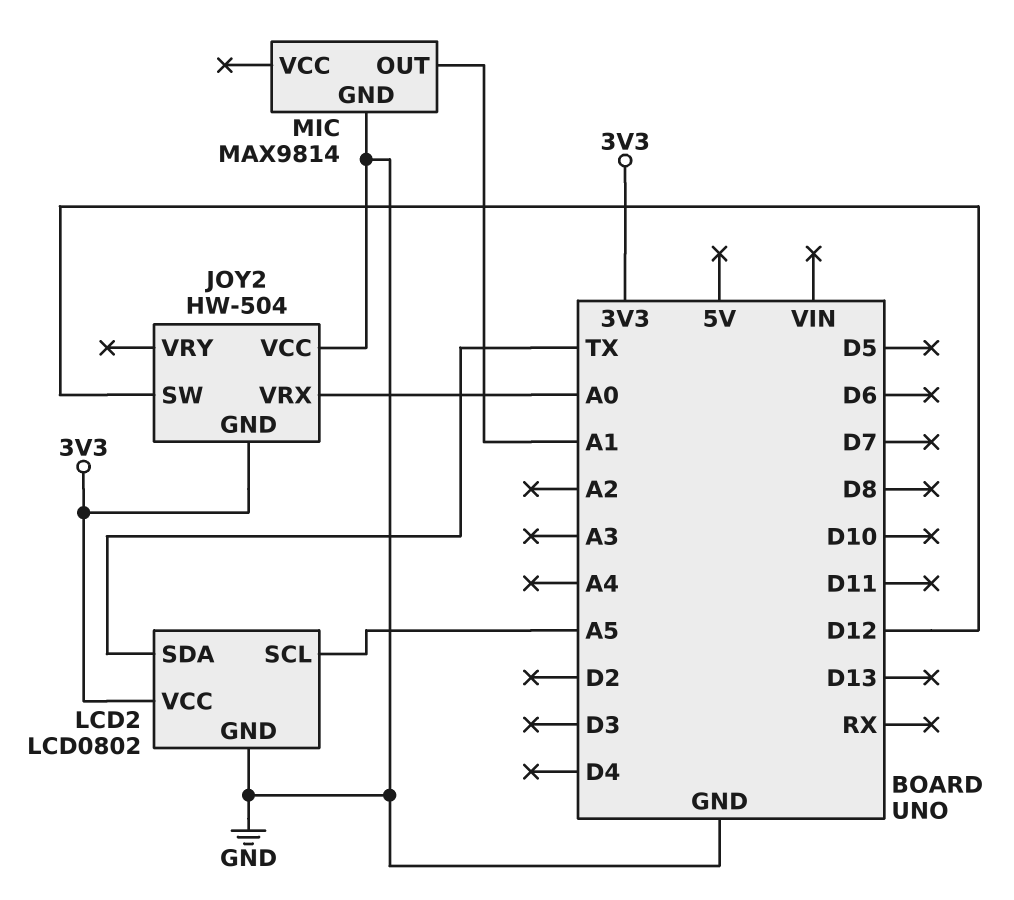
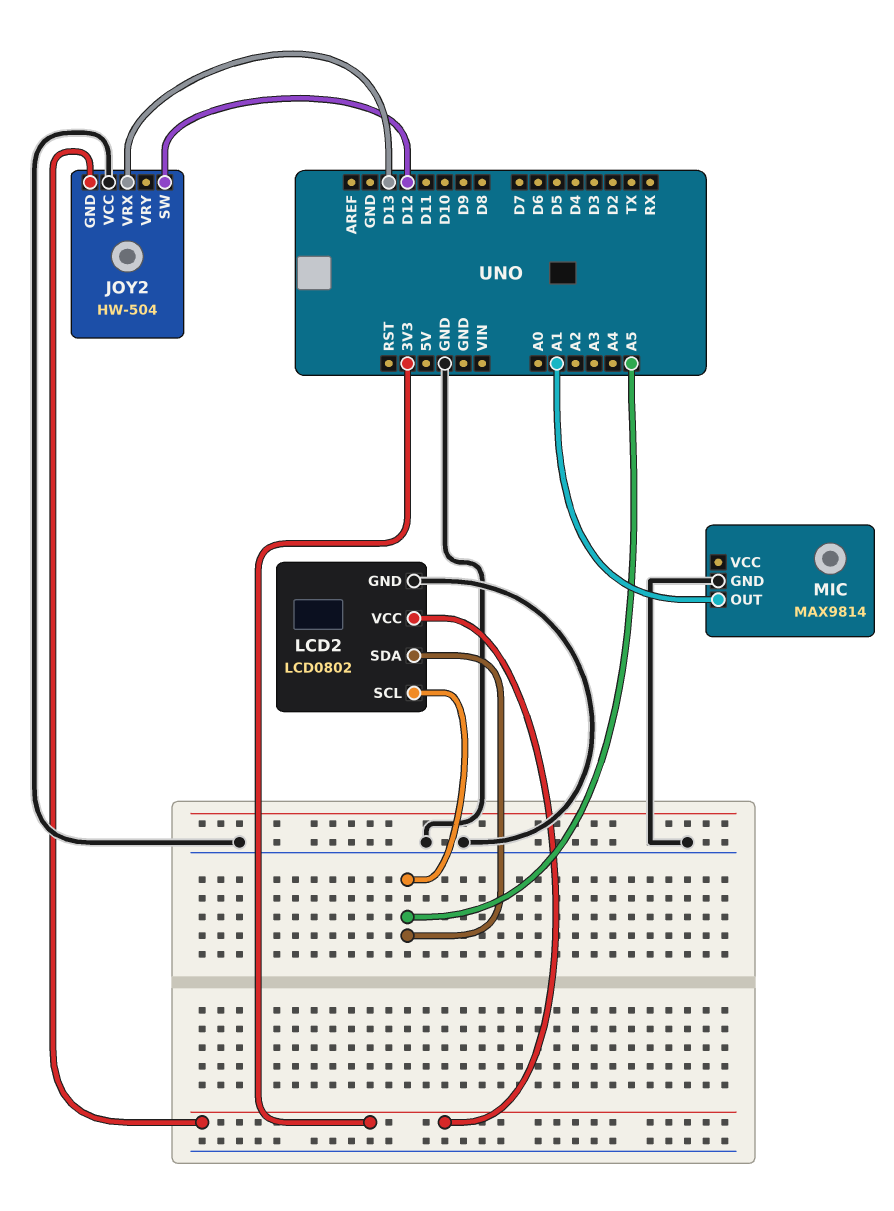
JOY2 pin VRX: A0 -> D13
LCD2 pin SDA: TX -> A5

